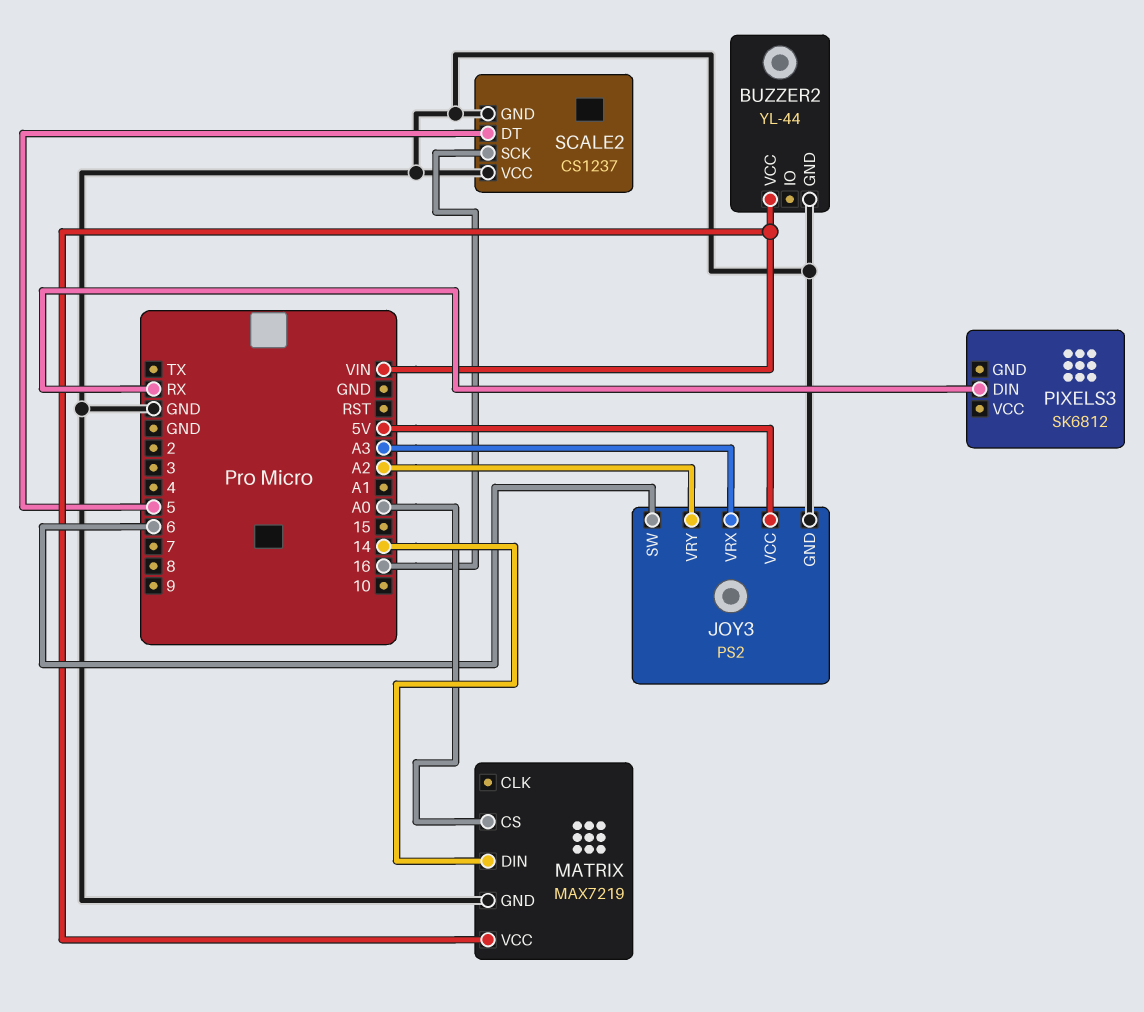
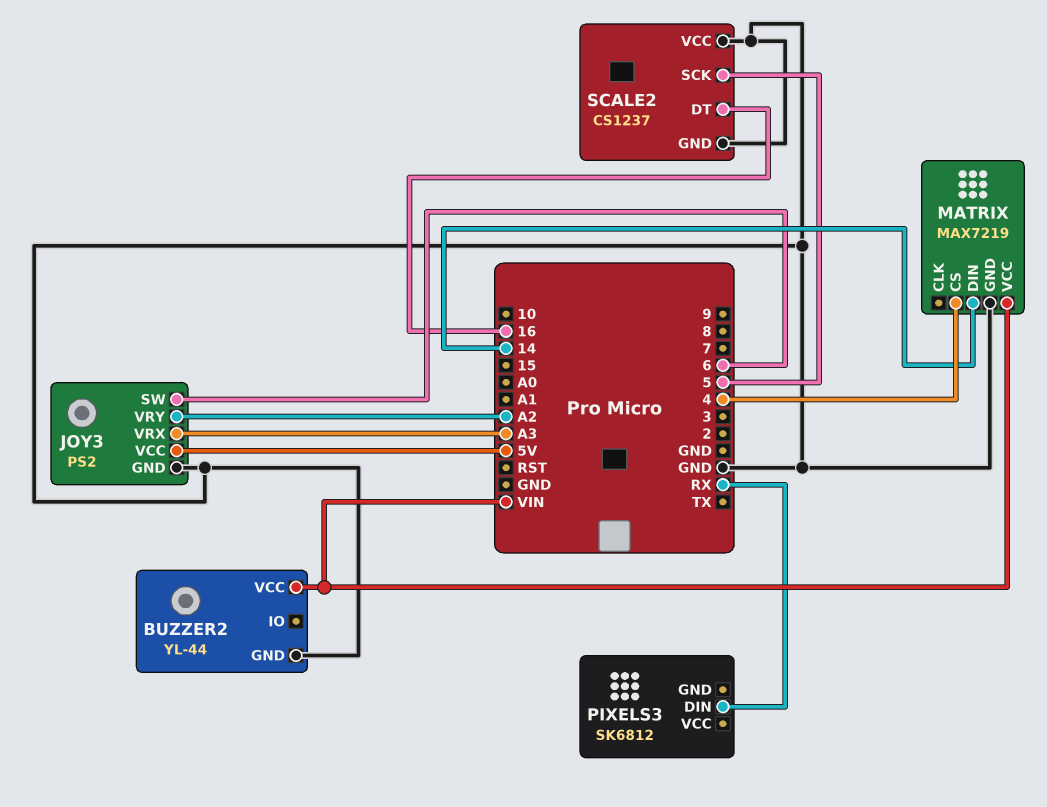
MATRIX pin CS: A0 -> 4
SCALE2 pin DT: 5 -> 16
SCALE2 pin SCK: 16 -> 5

